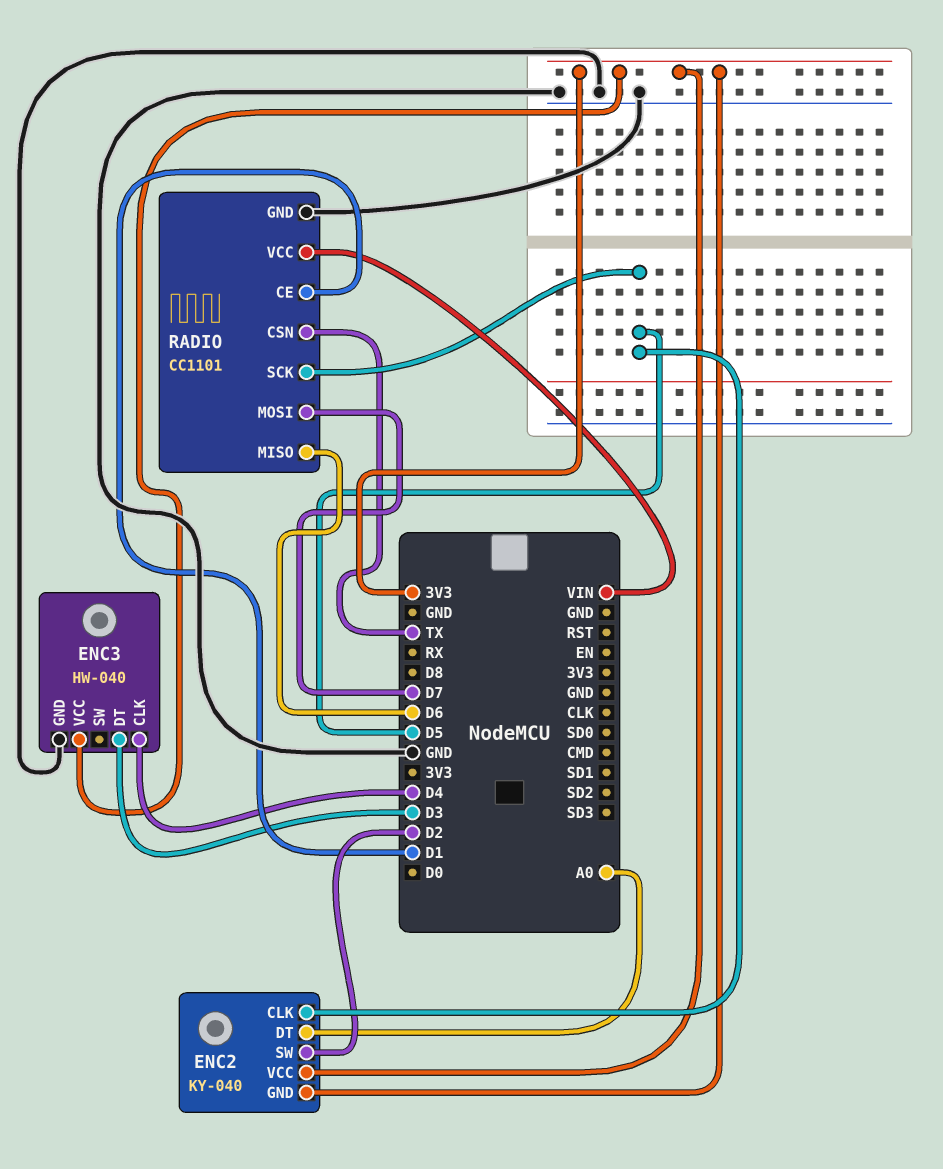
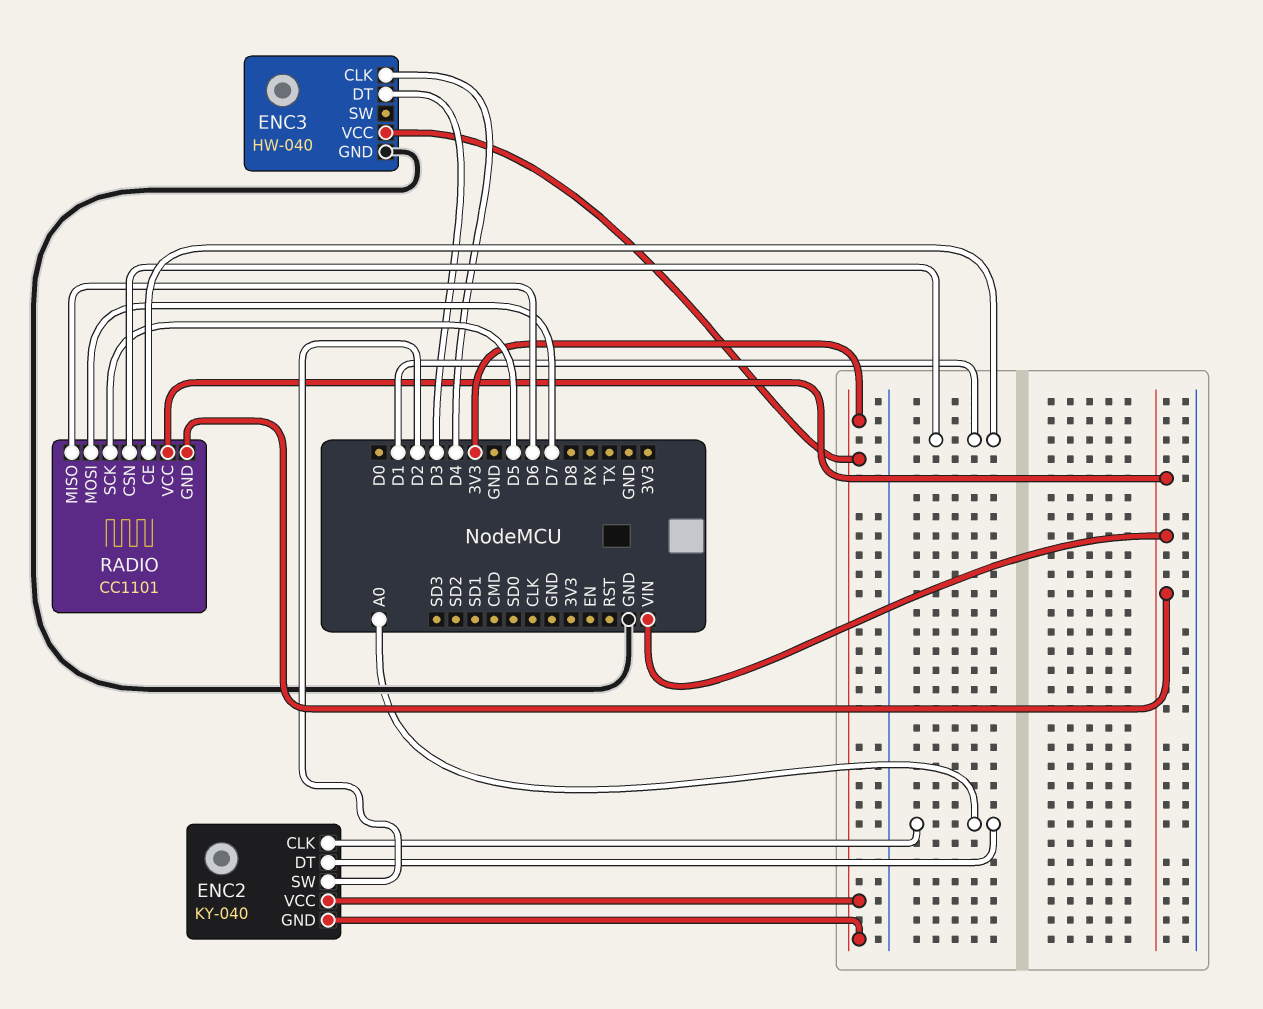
ENC2 pin CLK: D5 -> A0
RADIO pin CSN: TX -> D1
RADIO pin GND: GND -> VIN

